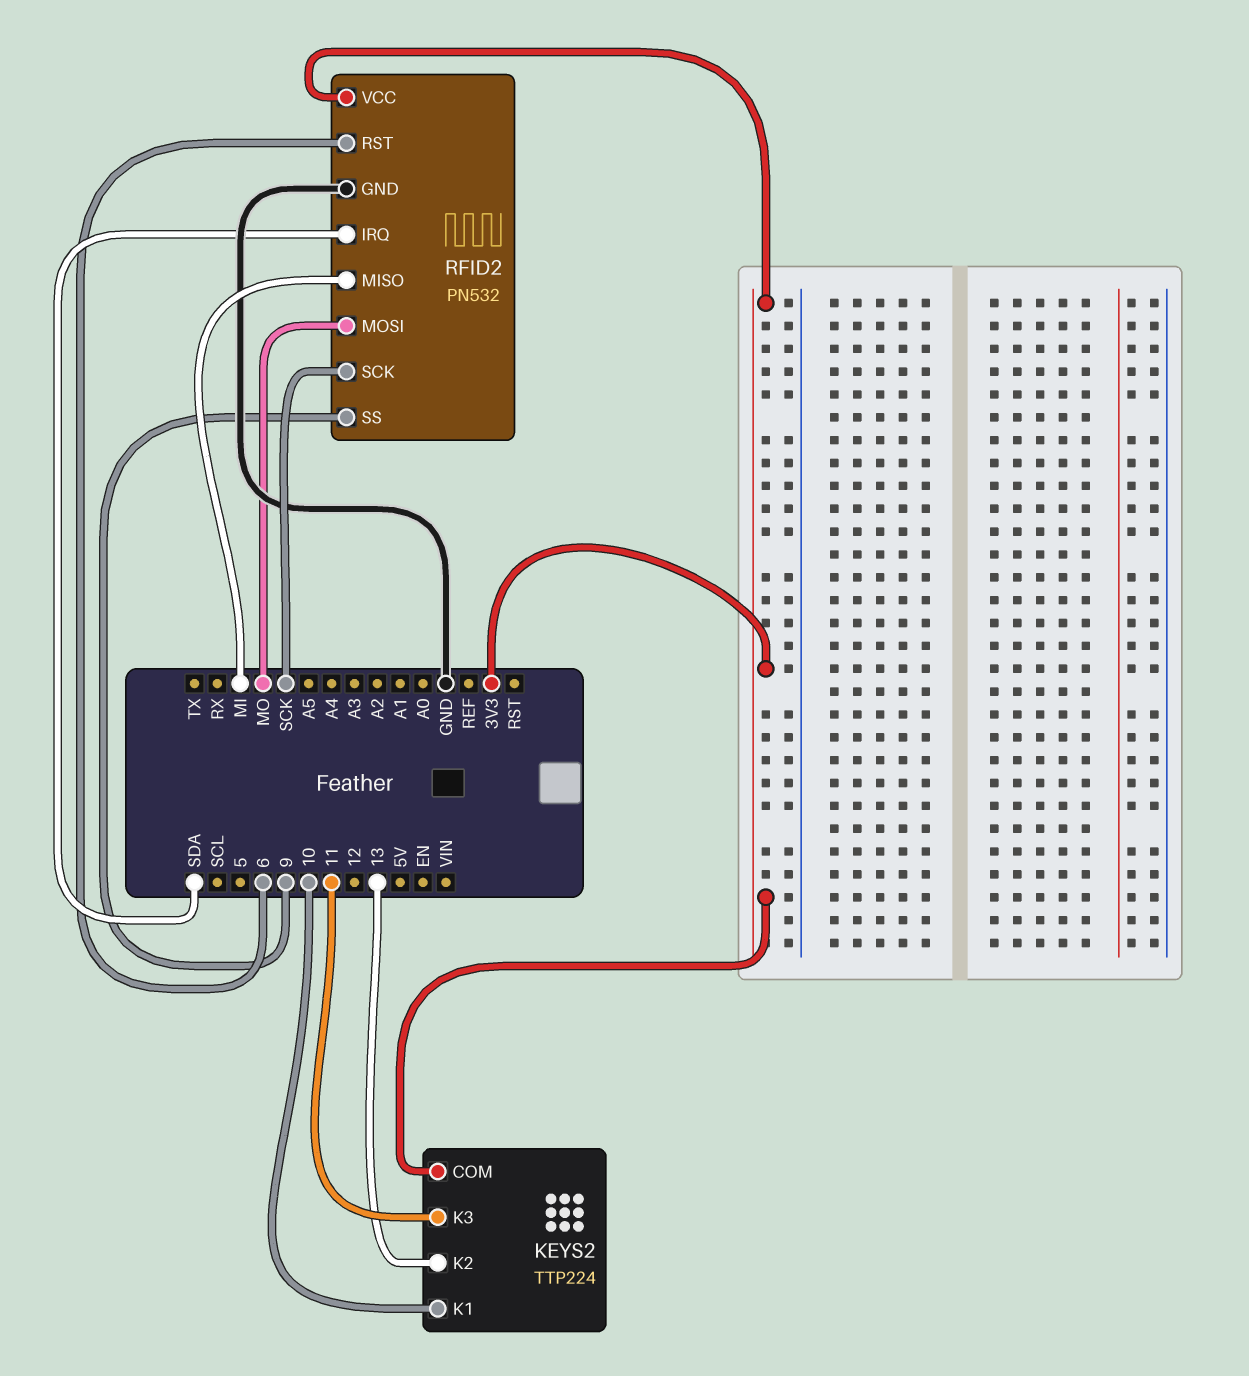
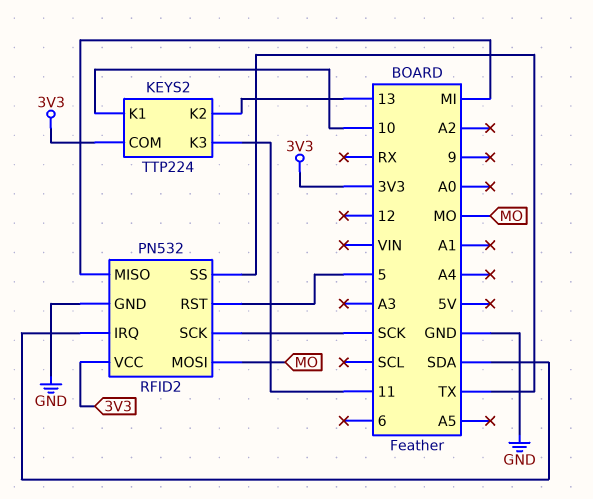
RFID2 pin RST: 6 -> 5
RFID2 pin SS: 9 -> TX

